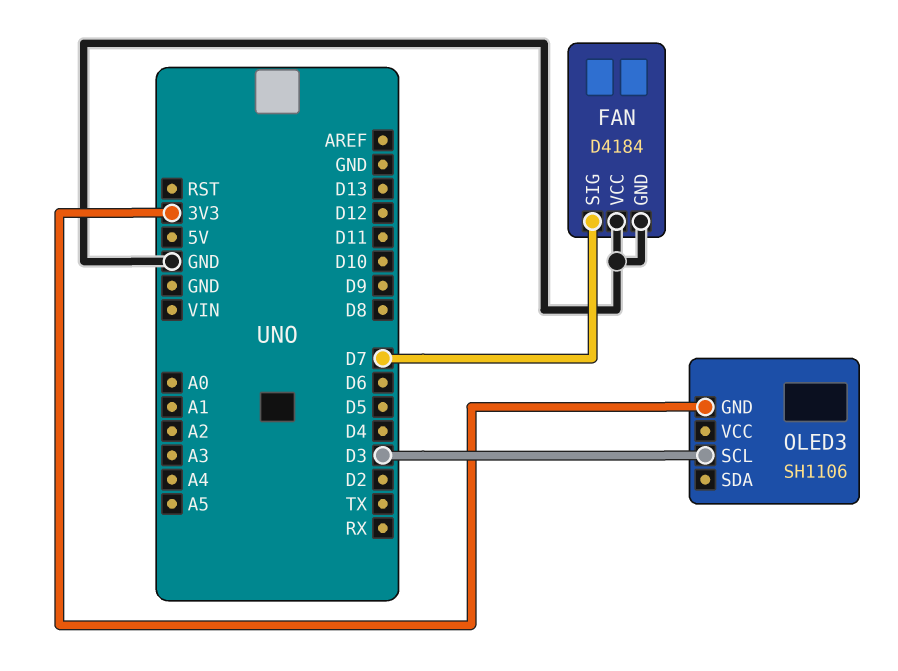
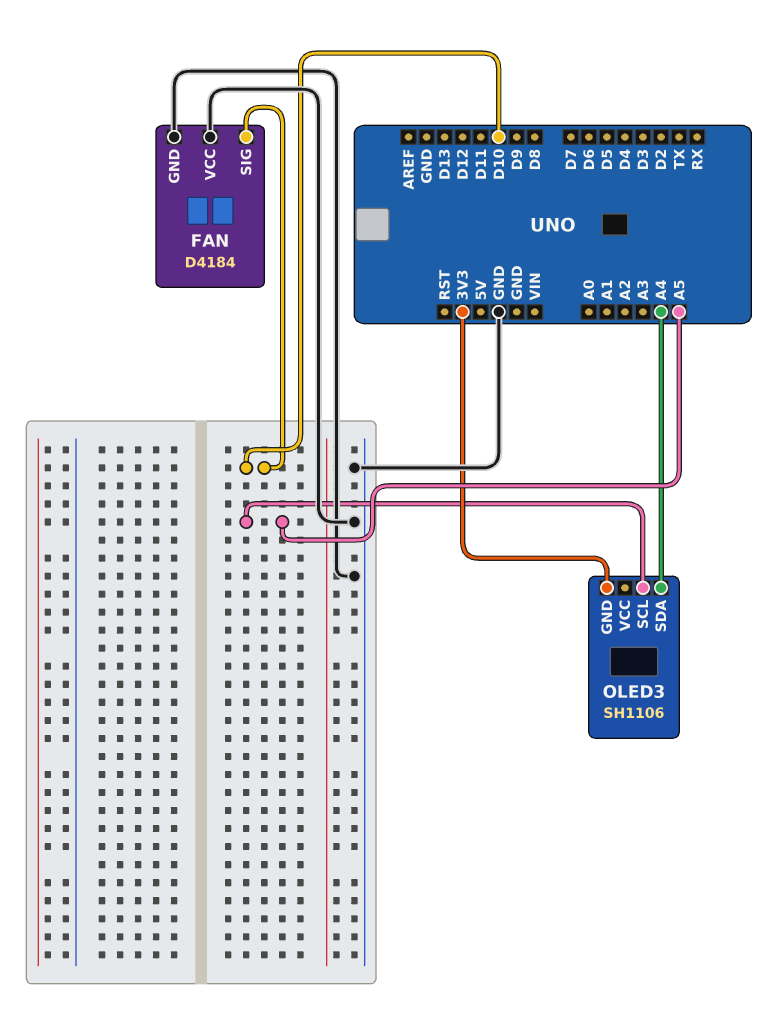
FAN pin SIG: D7 -> D10
OLED3 pin SCL: D3 -> A5
OLED3 pin SDA: none -> A4

